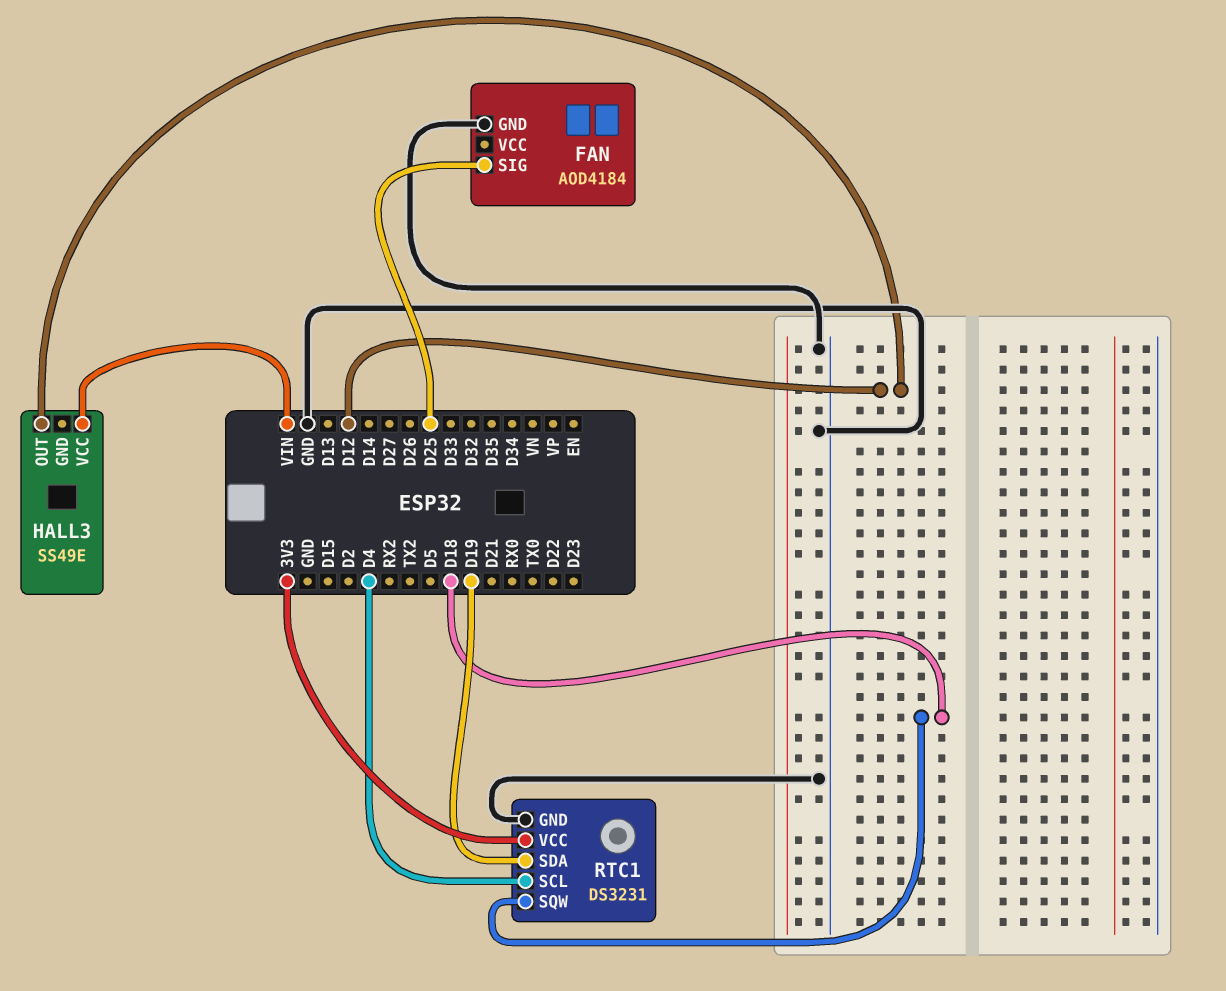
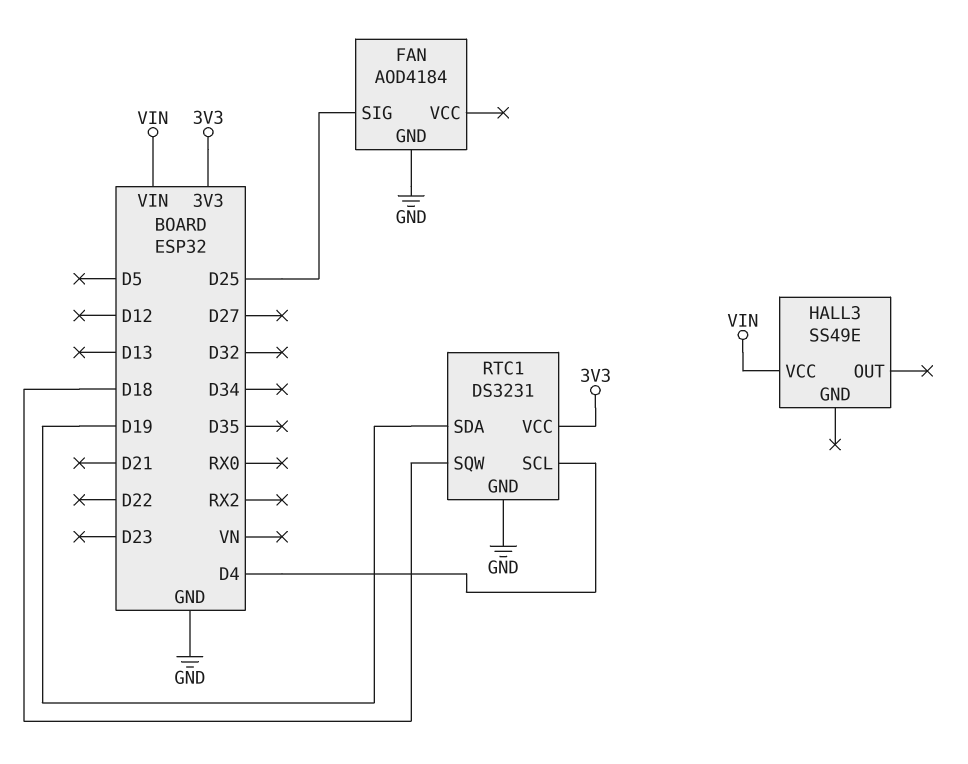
HALL3 pin OUT: D12 -> none

